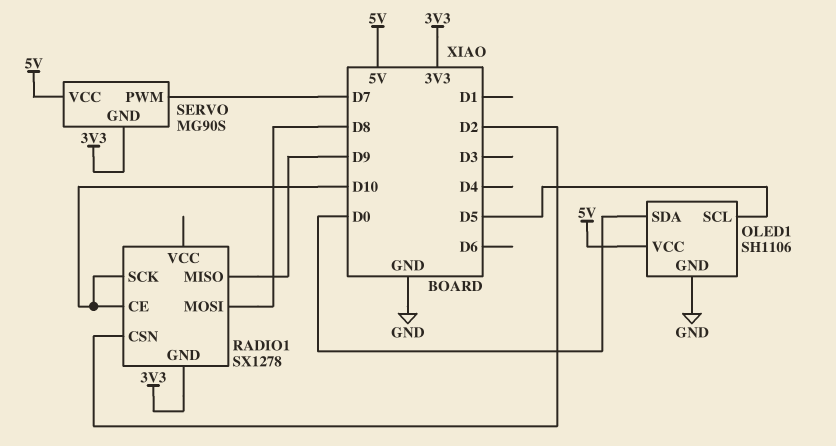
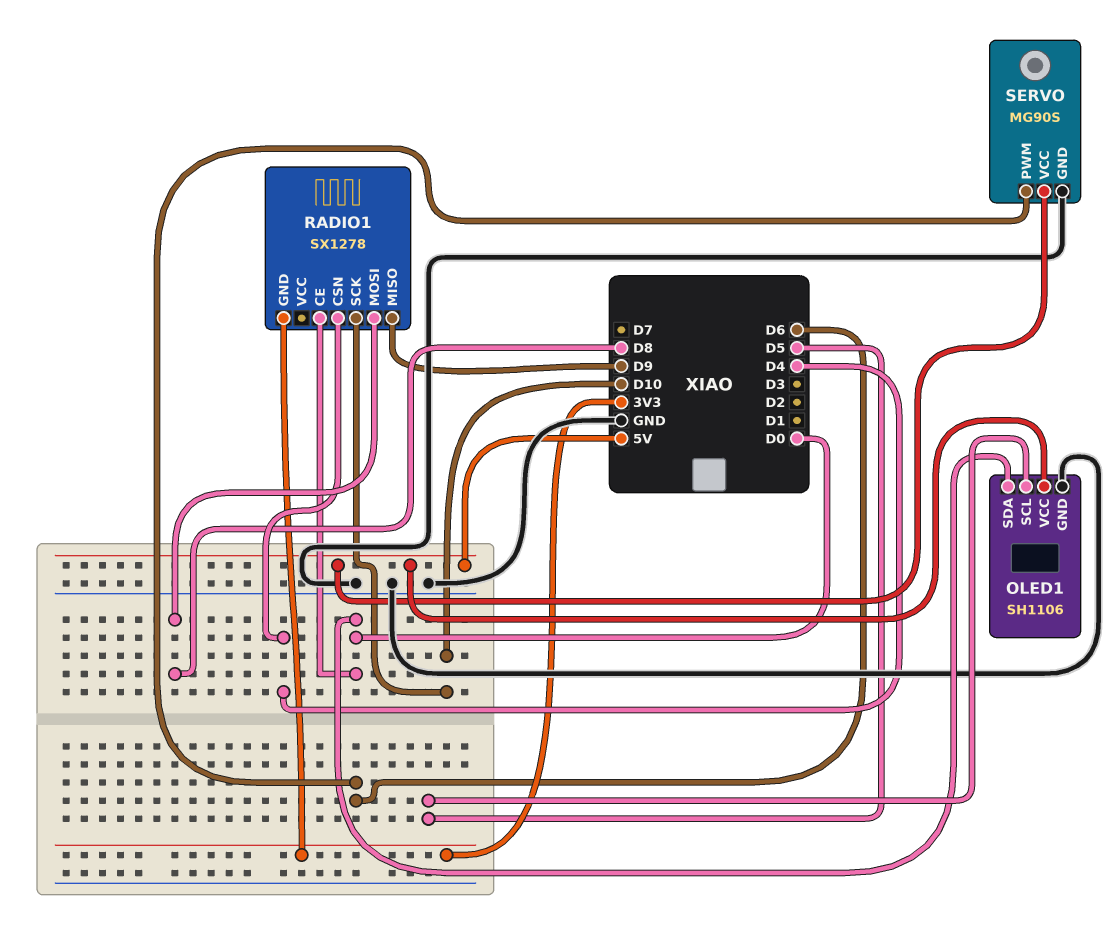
RADIO1 pin CE: D10 -> D0
RADIO1 pin CSN: D2 -> D4
SERVO pin GND: 3V3 -> GND
SERVO pin PWM: D7 -> D6

